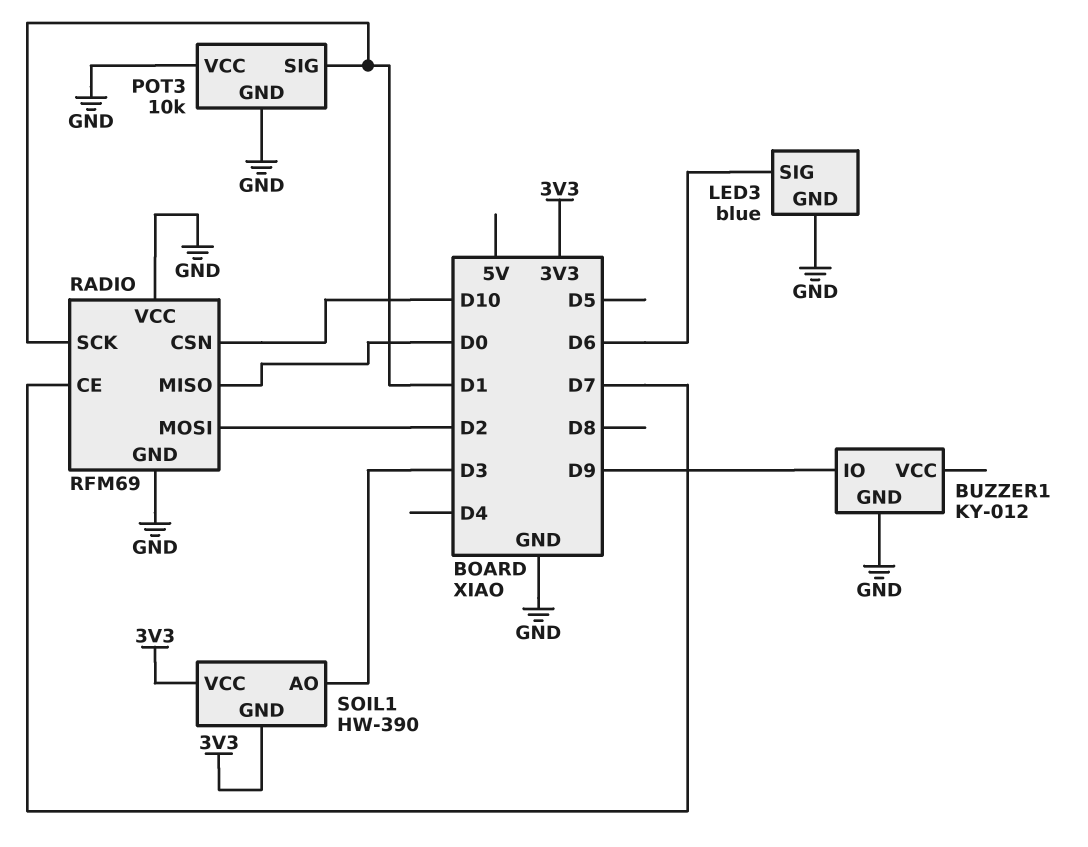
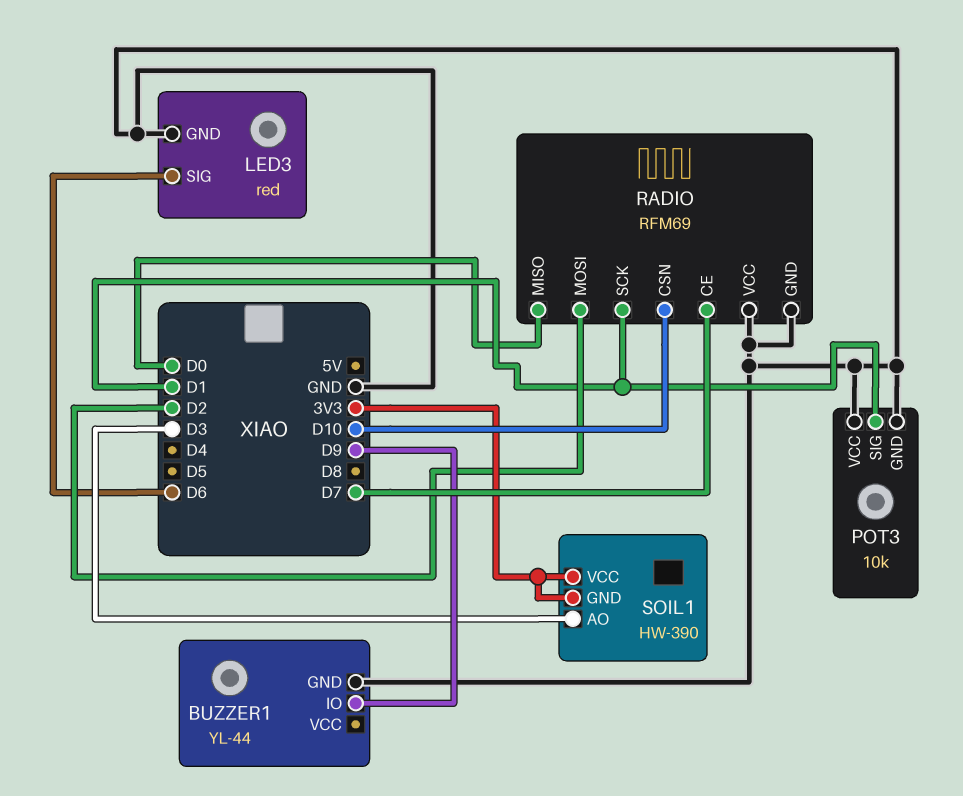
BUZZER1: KY-012 -> YL-44
LED3: blue -> red

